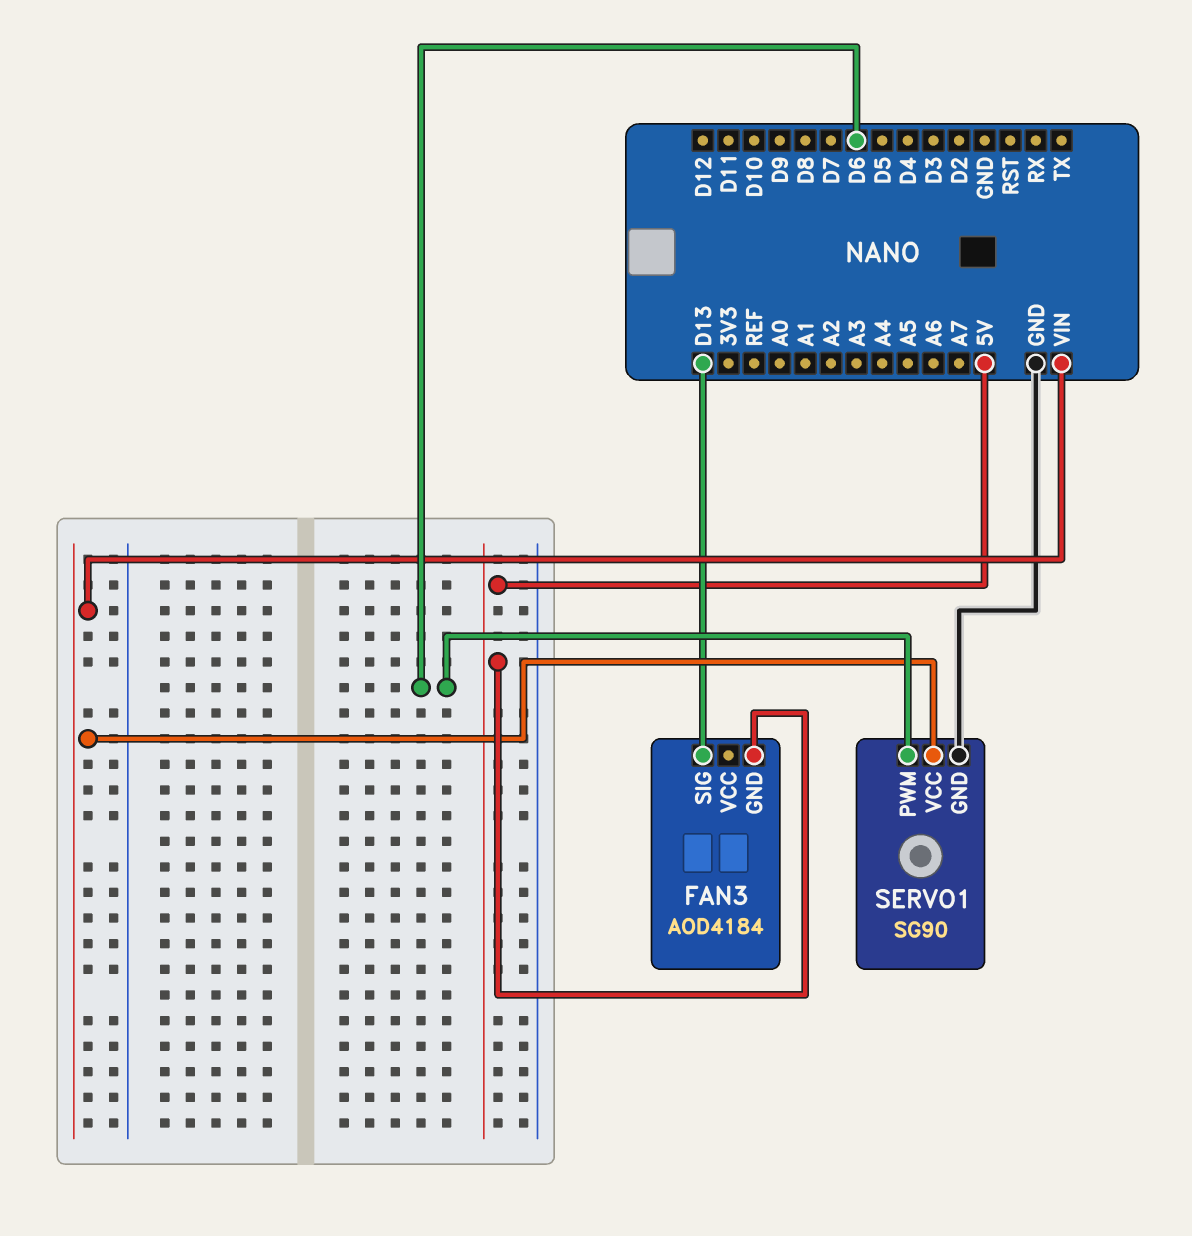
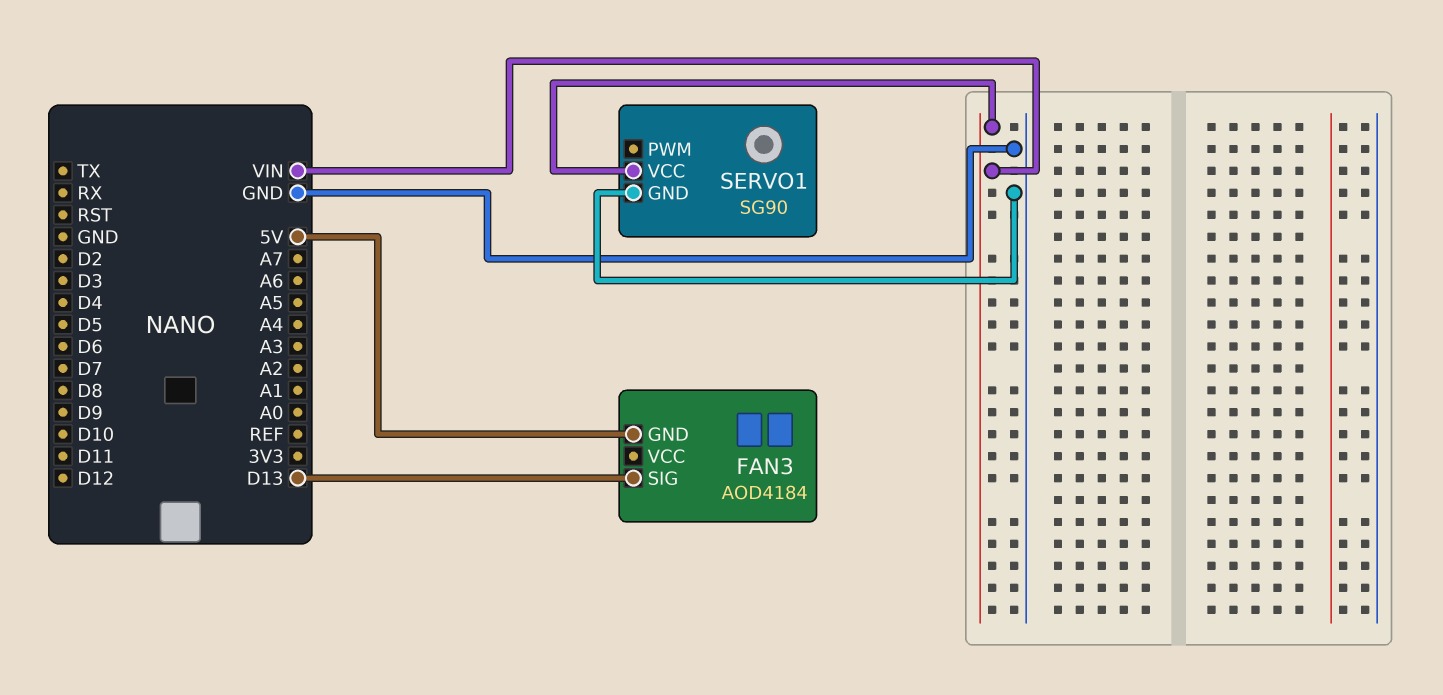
SERVO1 pin PWM: D6 -> none

